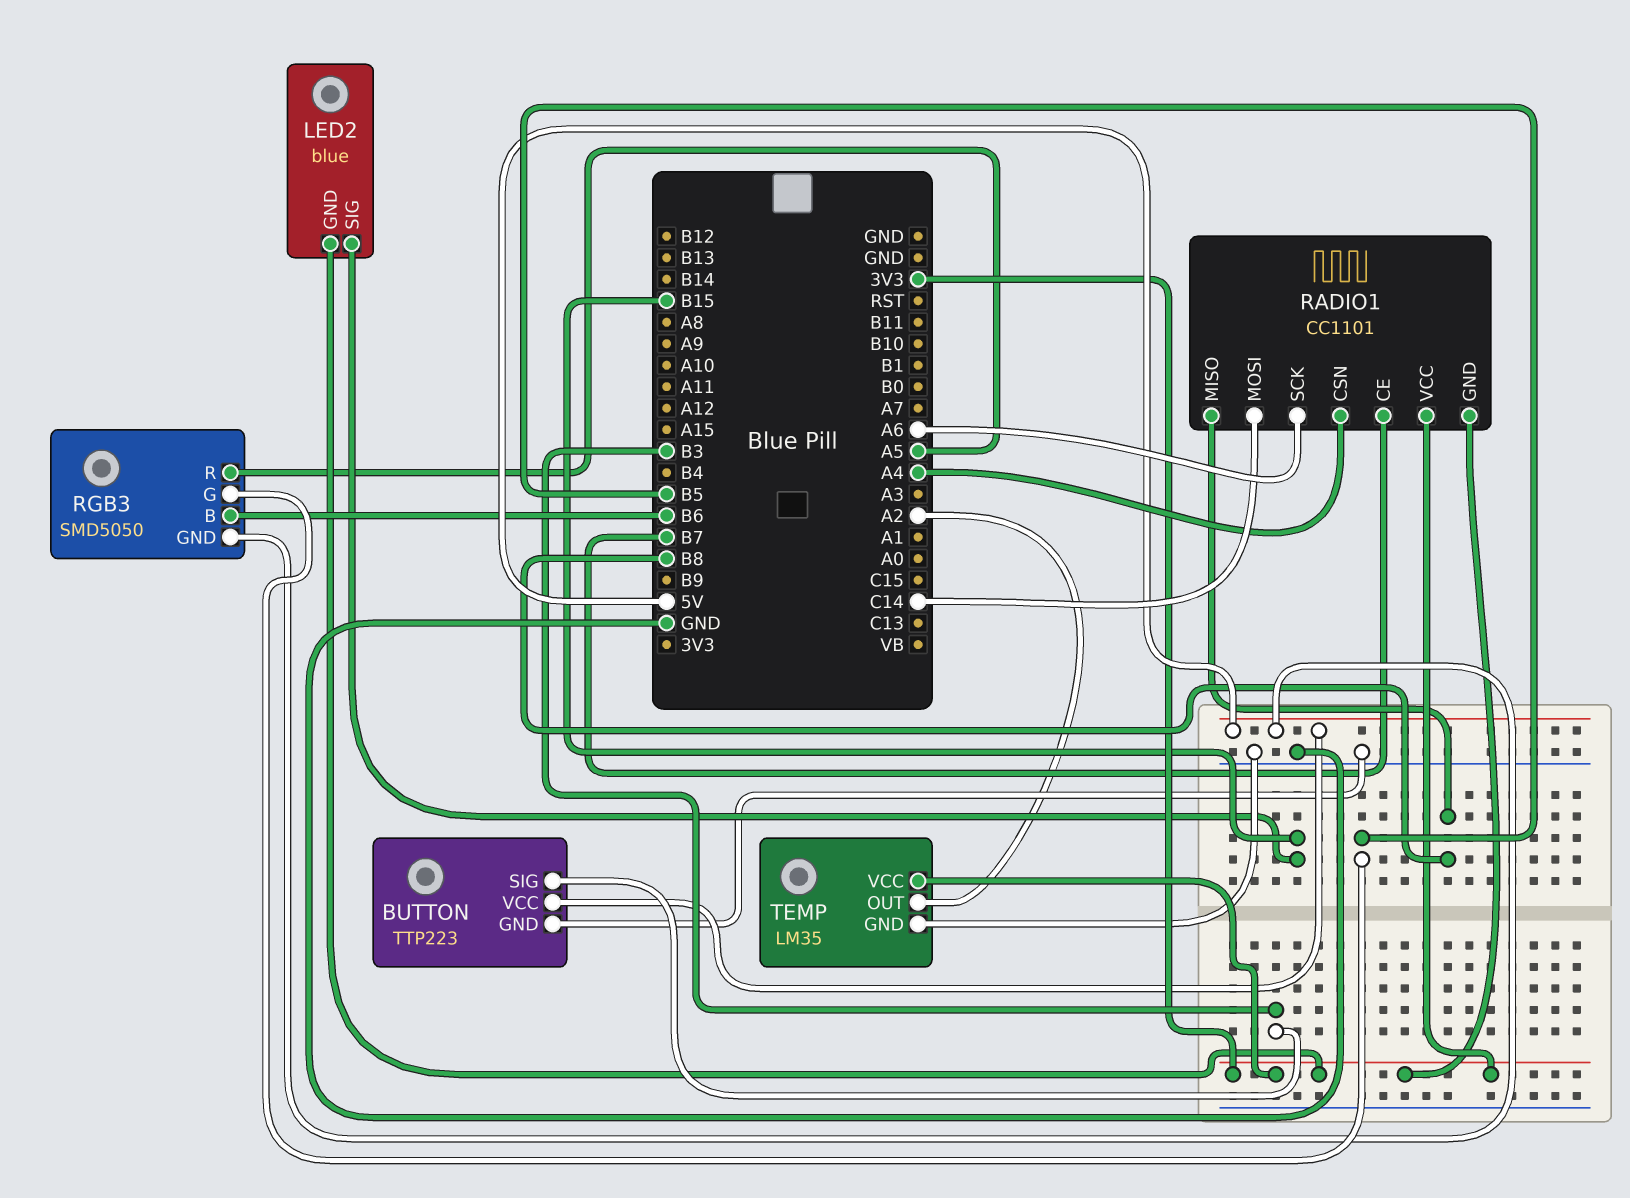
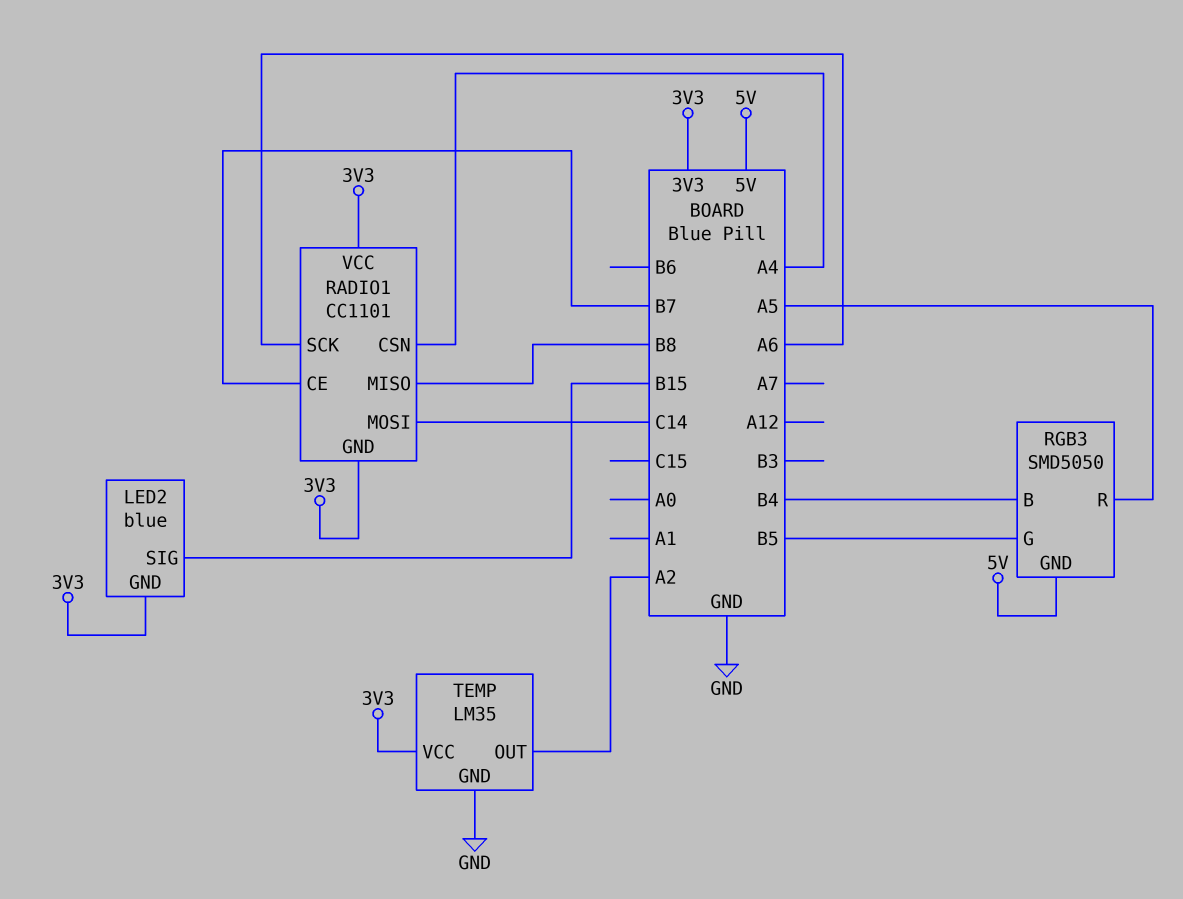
BUTTON: TTP223 -> none
BUTTON pin GND: GND -> none
BUTTON pin SIG: B3 -> none
BUTTON pin VCC: 5V -> none
RGB3 pin B: B6 -> B4

